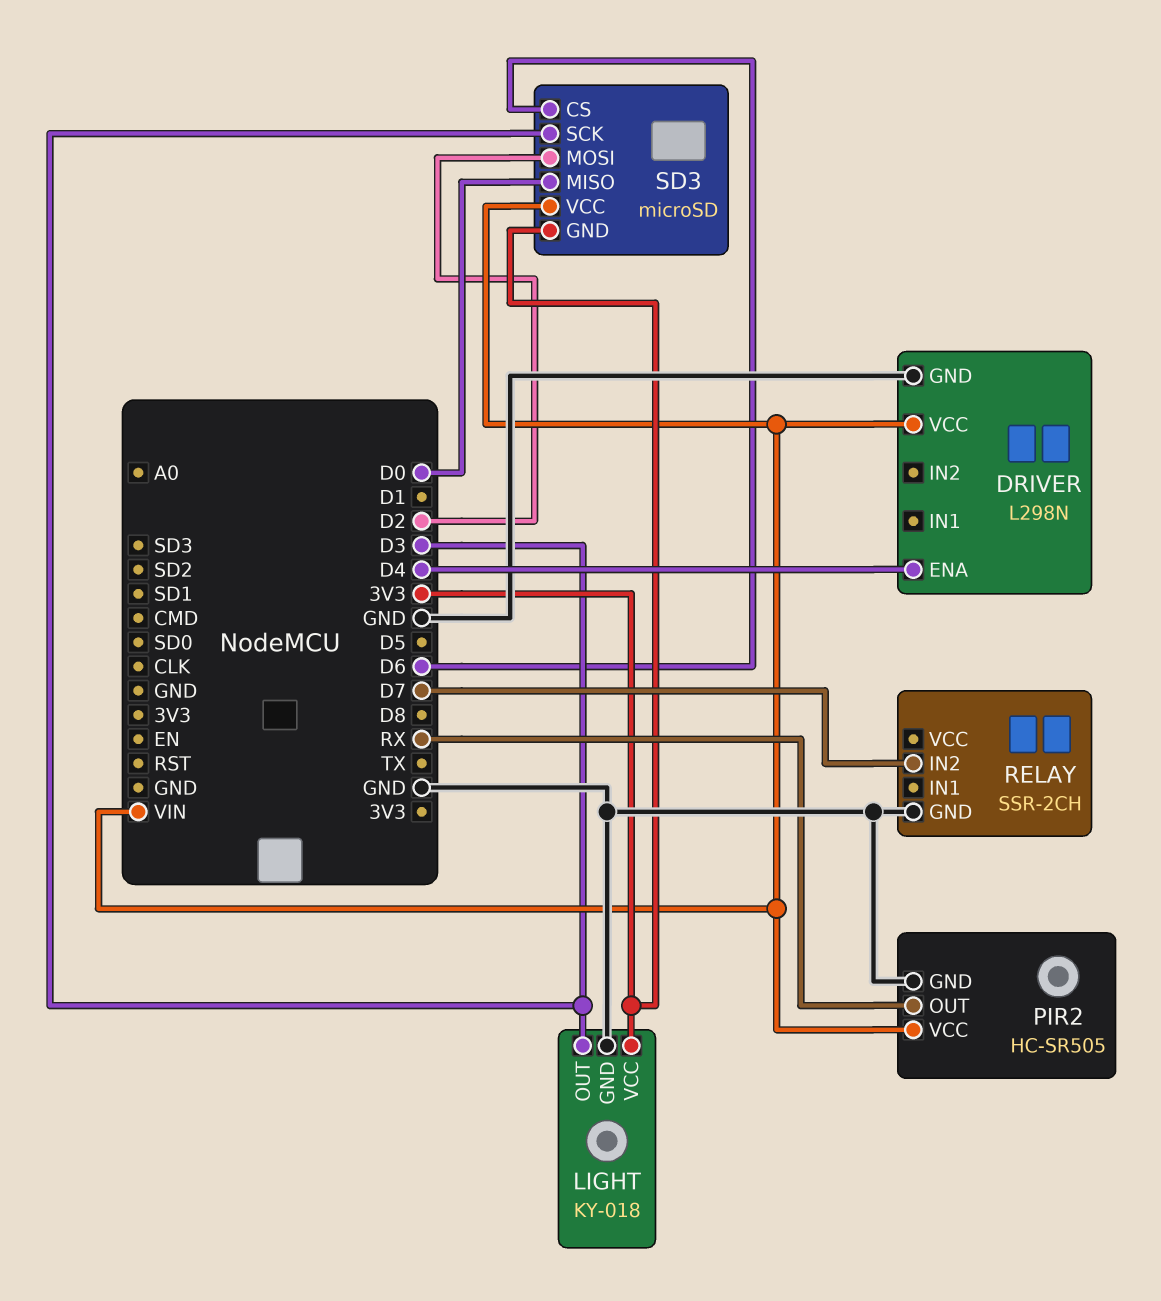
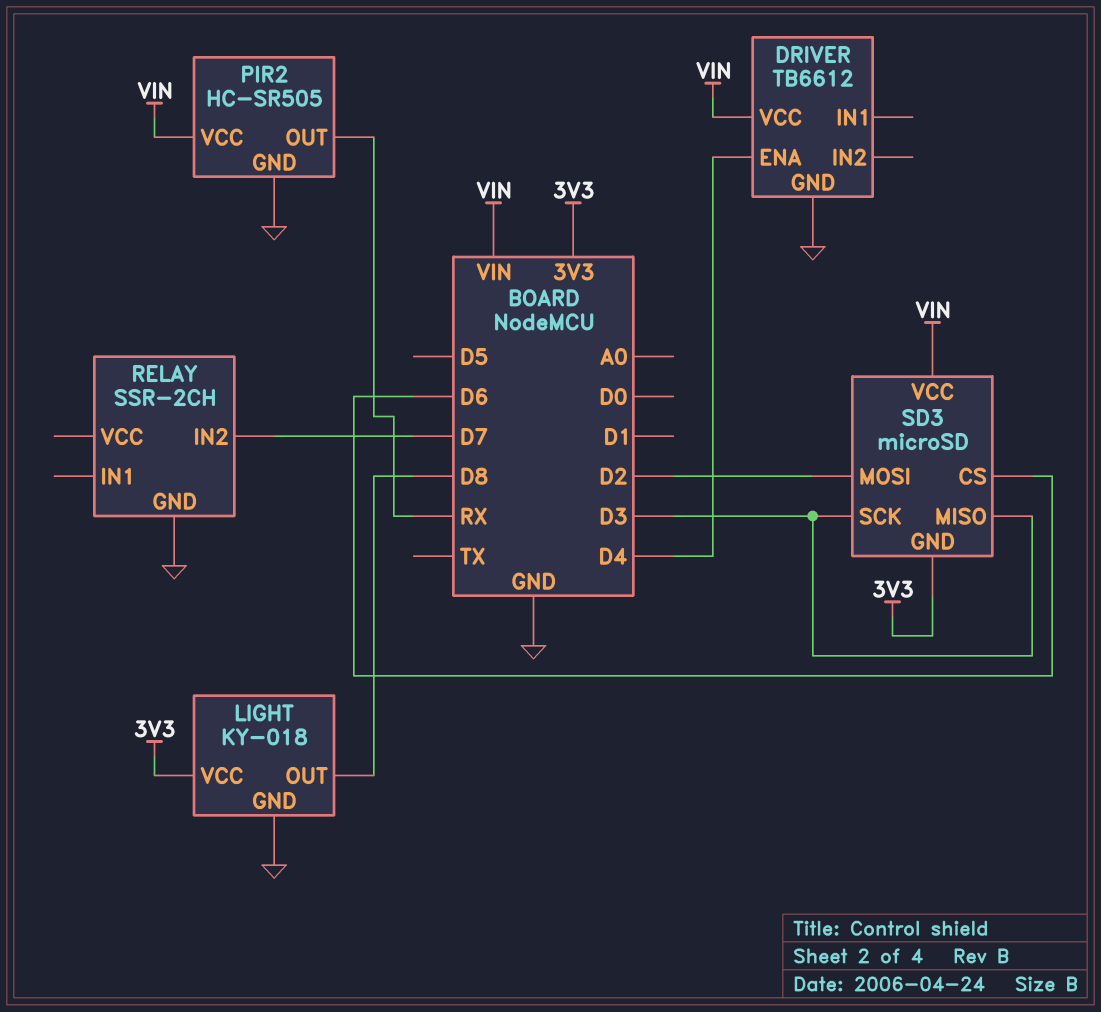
DRIVER: L298N -> TB6612
LIGHT pin OUT: D3 -> D8
SD3 pin MISO: D0 -> D3

